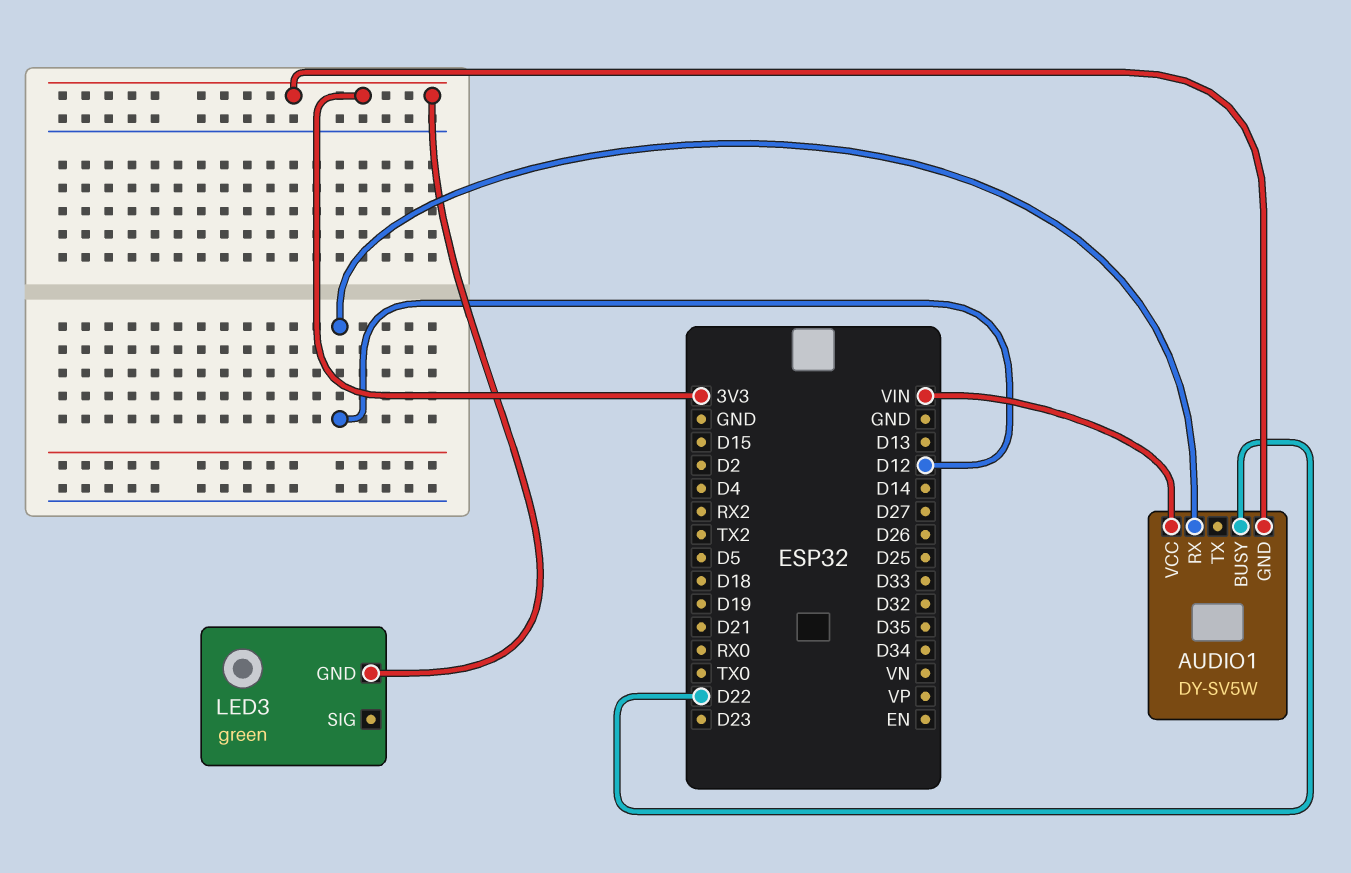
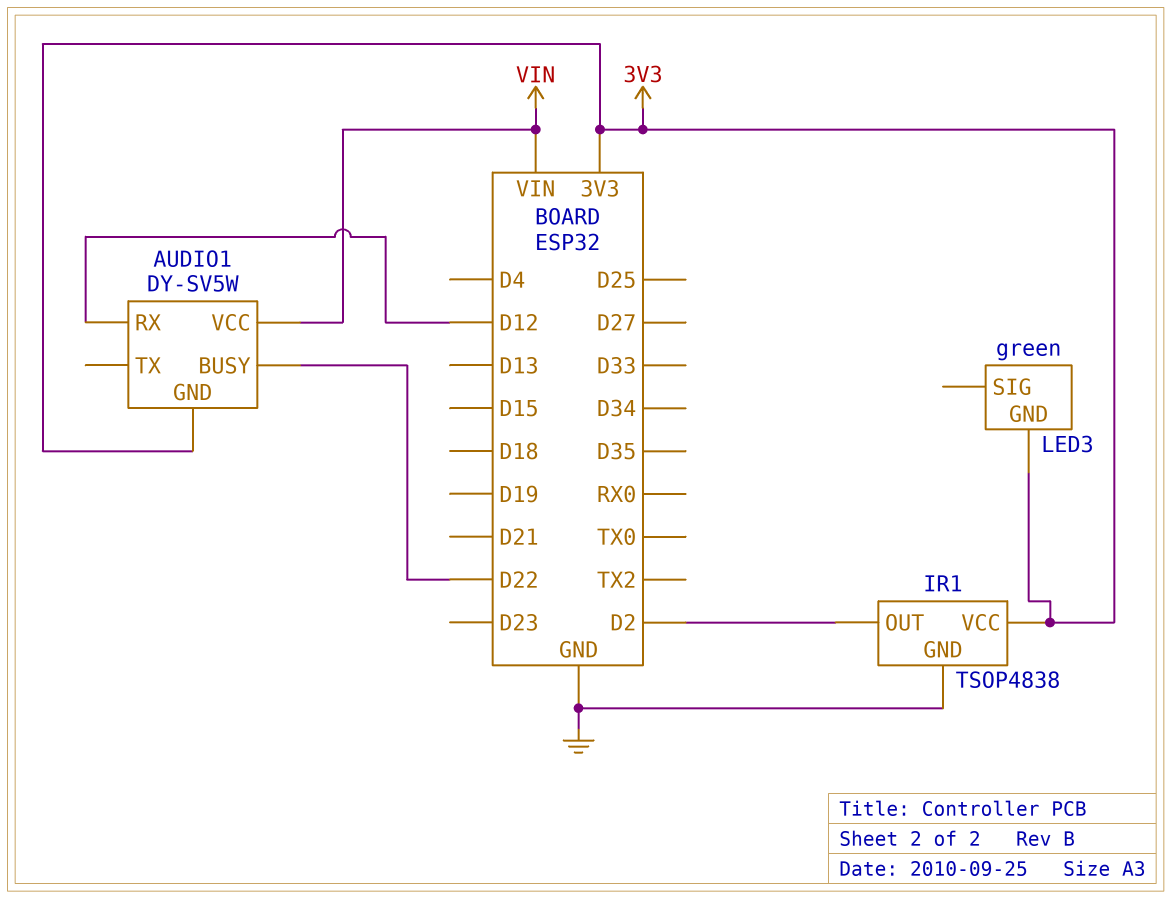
IR1: none -> TSOP4838
IR1 pin GND: none -> GND
IR1 pin OUT: none -> D2
IR1 pin VCC: none -> 3V3

